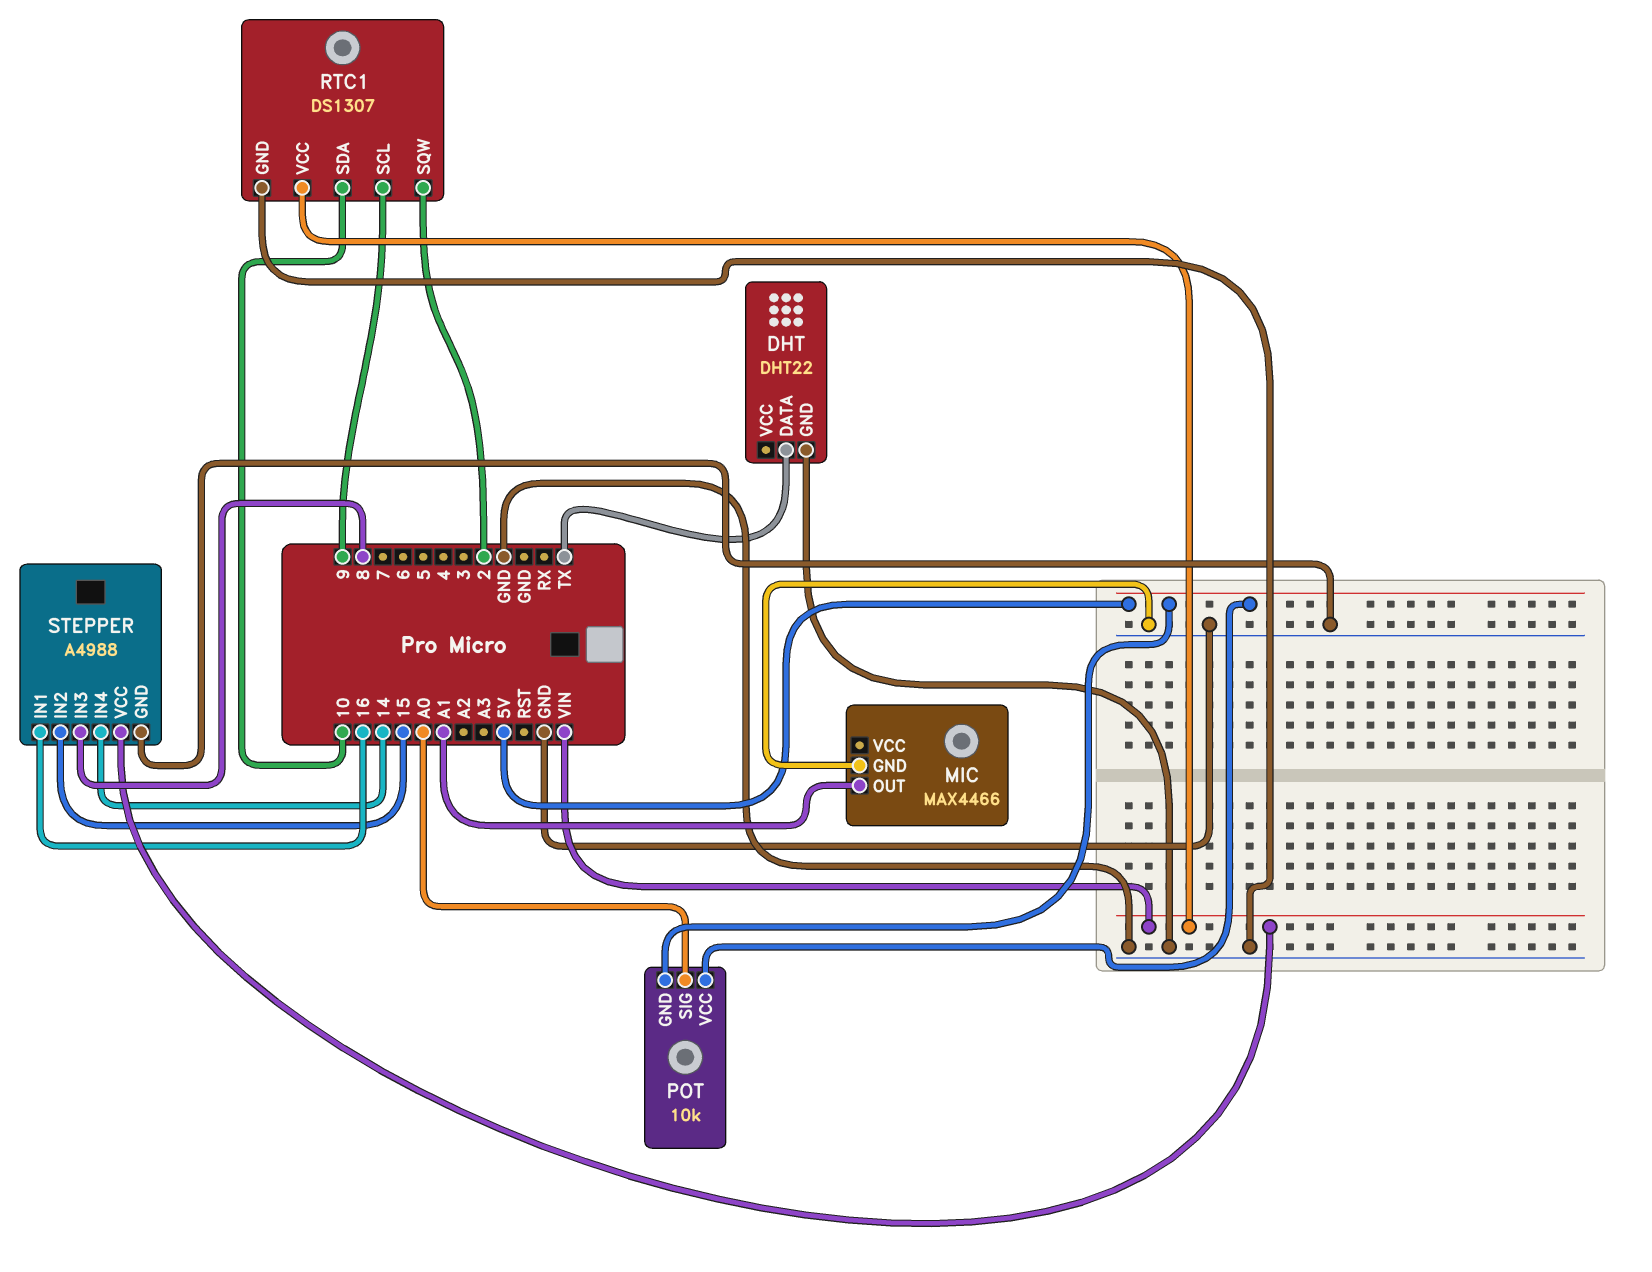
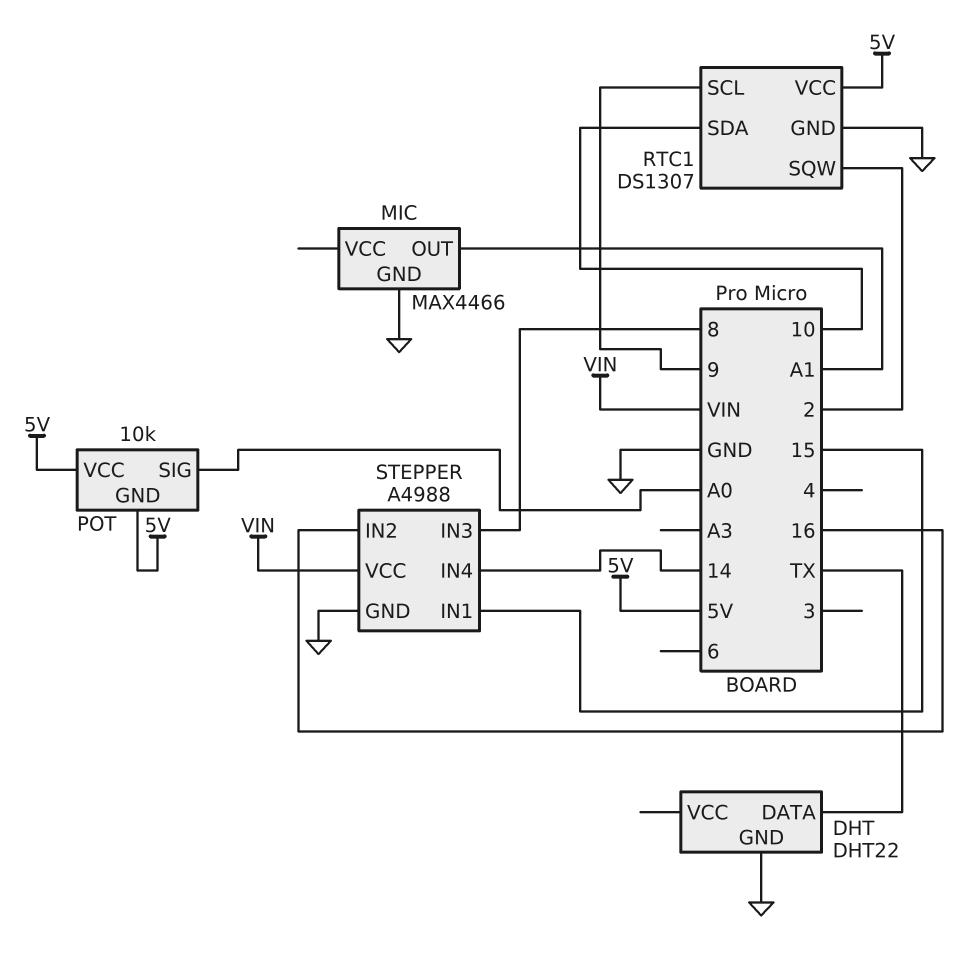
RTC1 pin VCC: VIN -> 5V
STEPPER pin IN1: 16 -> 15
STEPPER pin IN2: 15 -> 16

